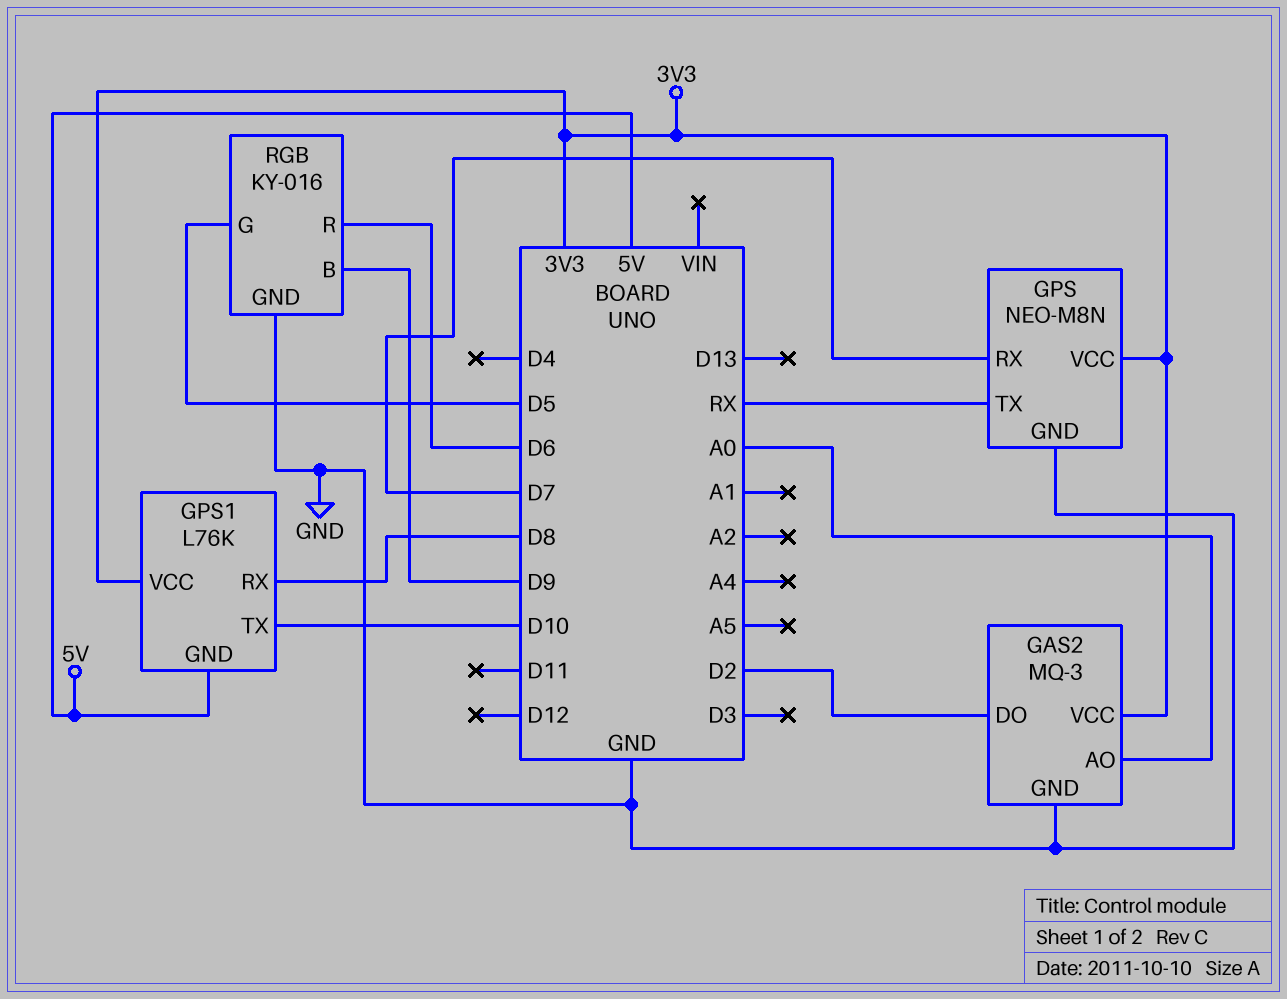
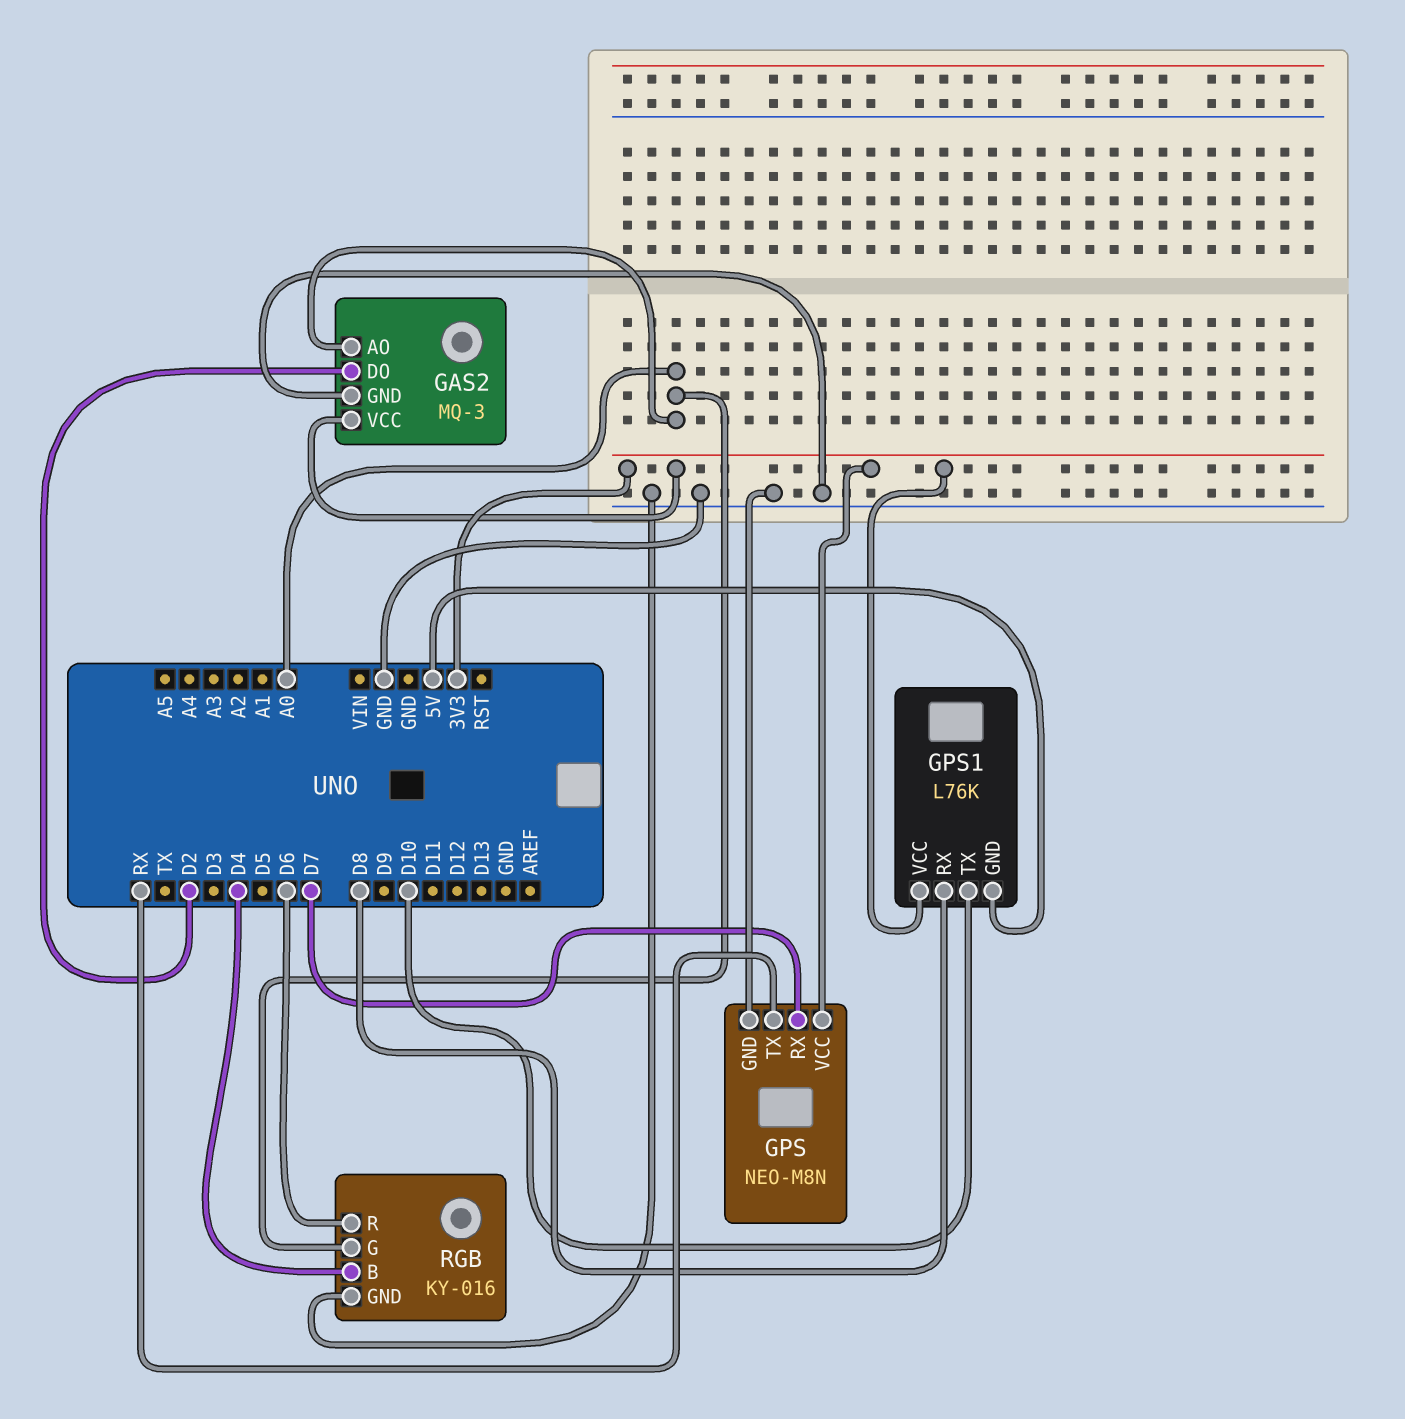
RGB pin B: D9 -> D4
RGB pin G: D5 -> A0

